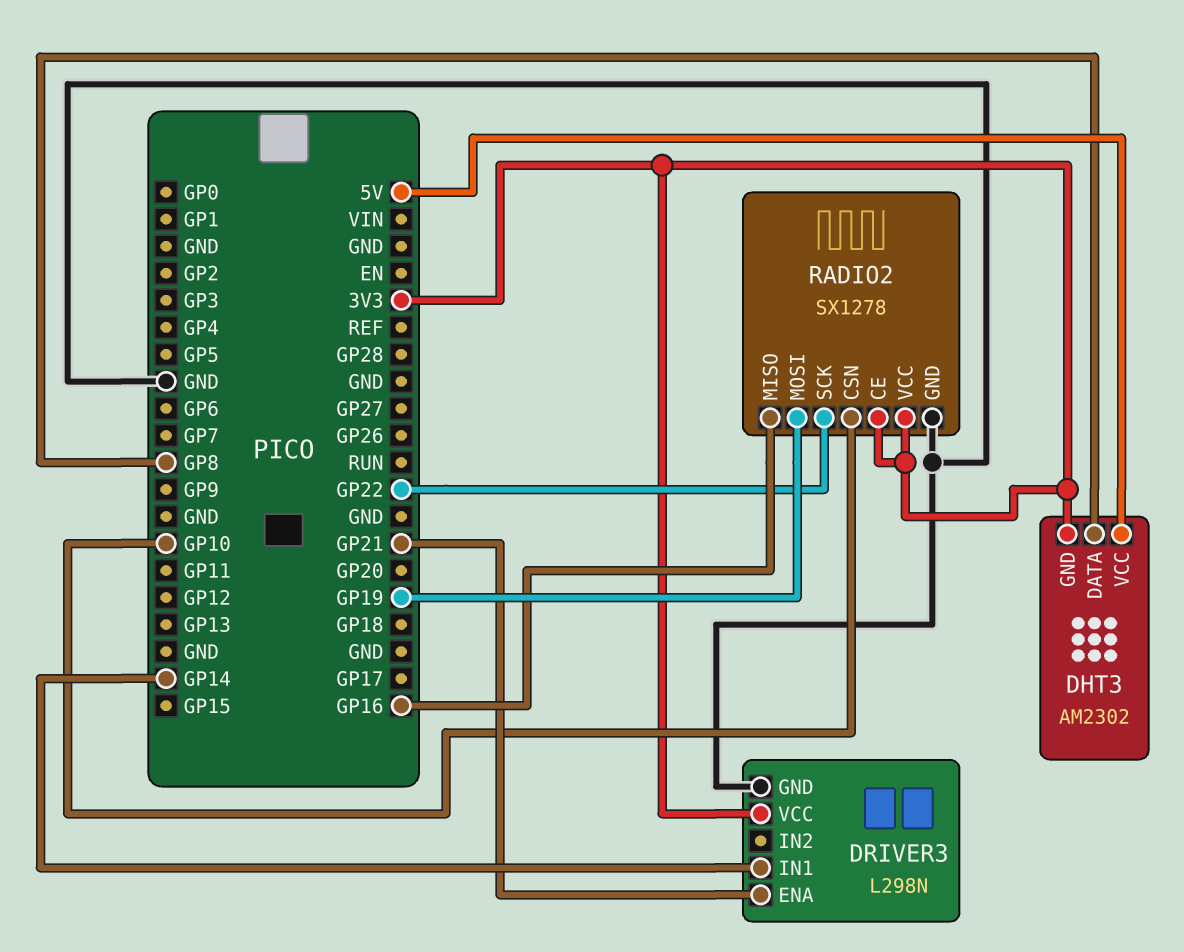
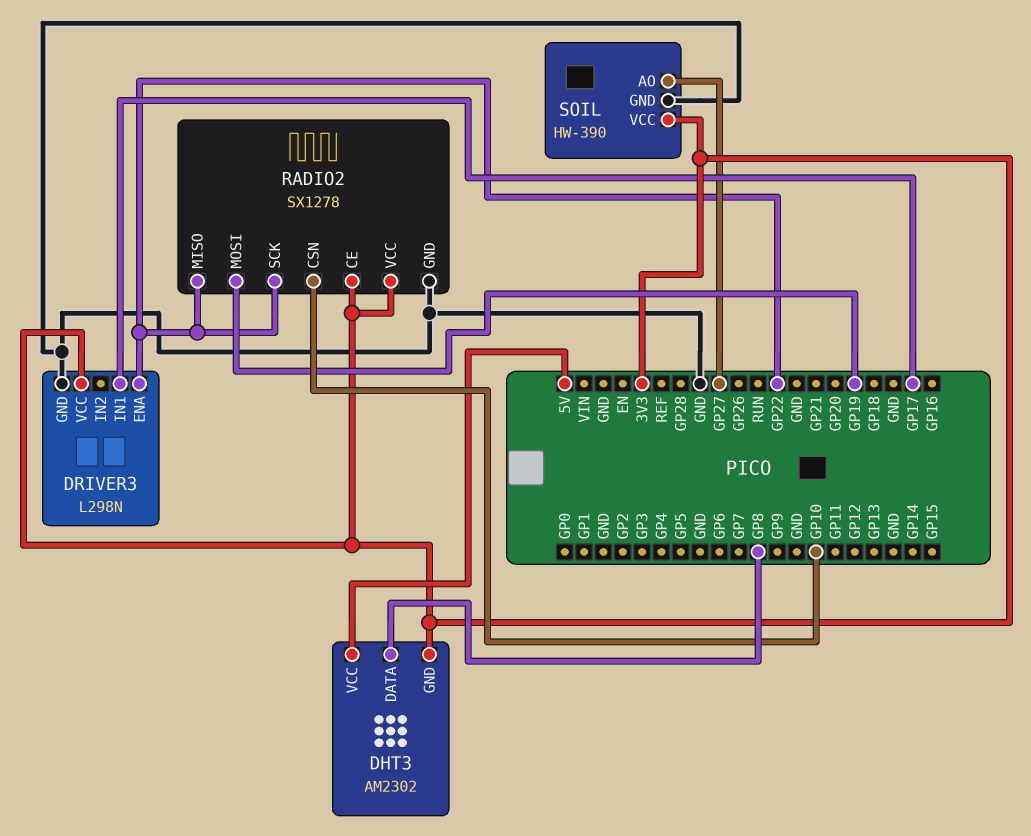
DRIVER3 pin ENA: GP21 -> GP22
DRIVER3 pin IN1: GP14 -> GP17
RADIO2 pin MISO: GP16 -> GP22
SOIL: none -> HW-390
SOIL pin AO: none -> GP27
SOIL pin GND: none -> GND
SOIL pin VCC: none -> 3V3

